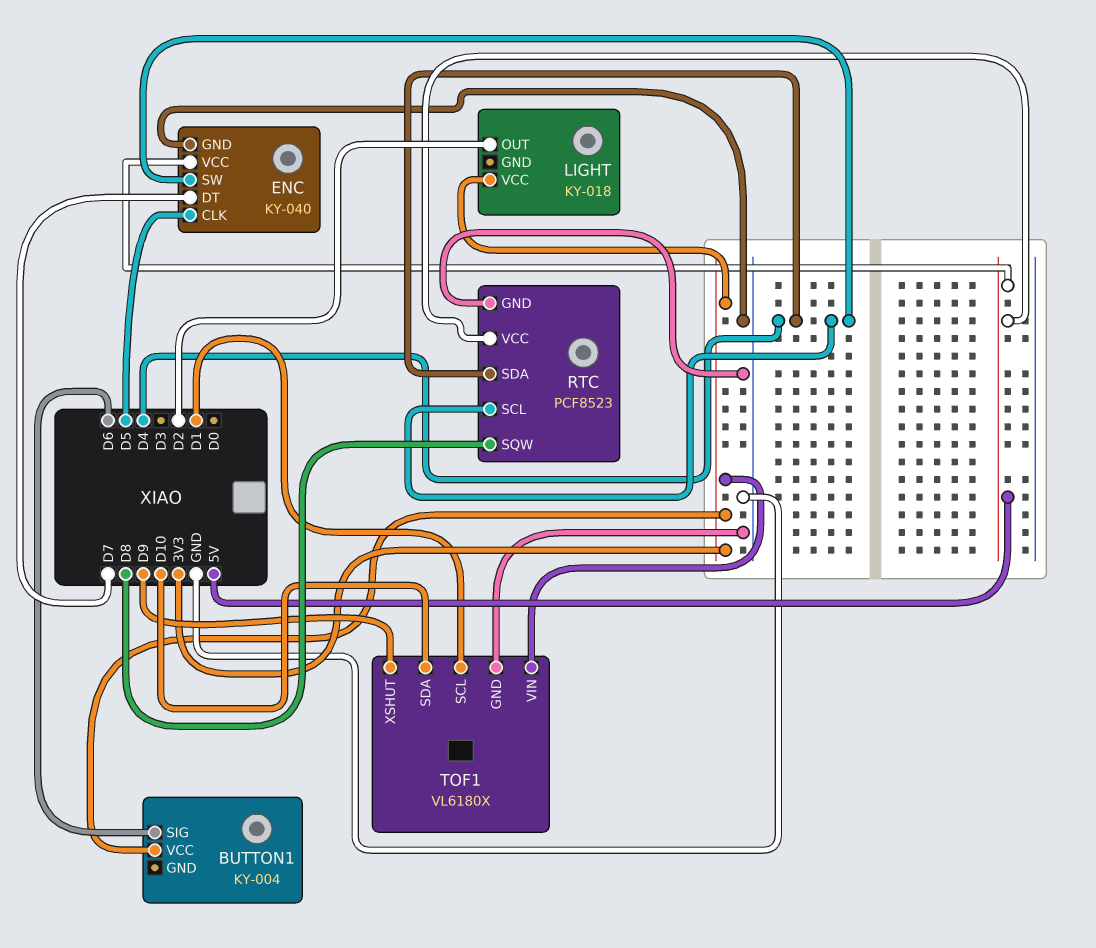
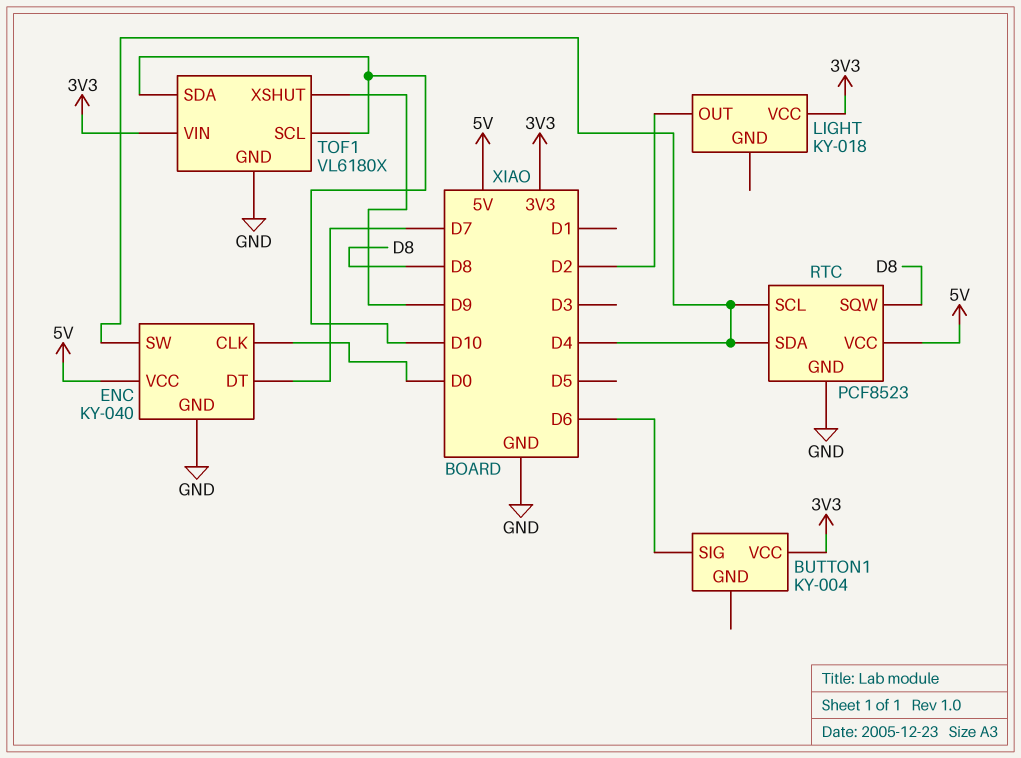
ENC pin CLK: D5 -> D0
TOF1 pin SCL: D1 -> D10

